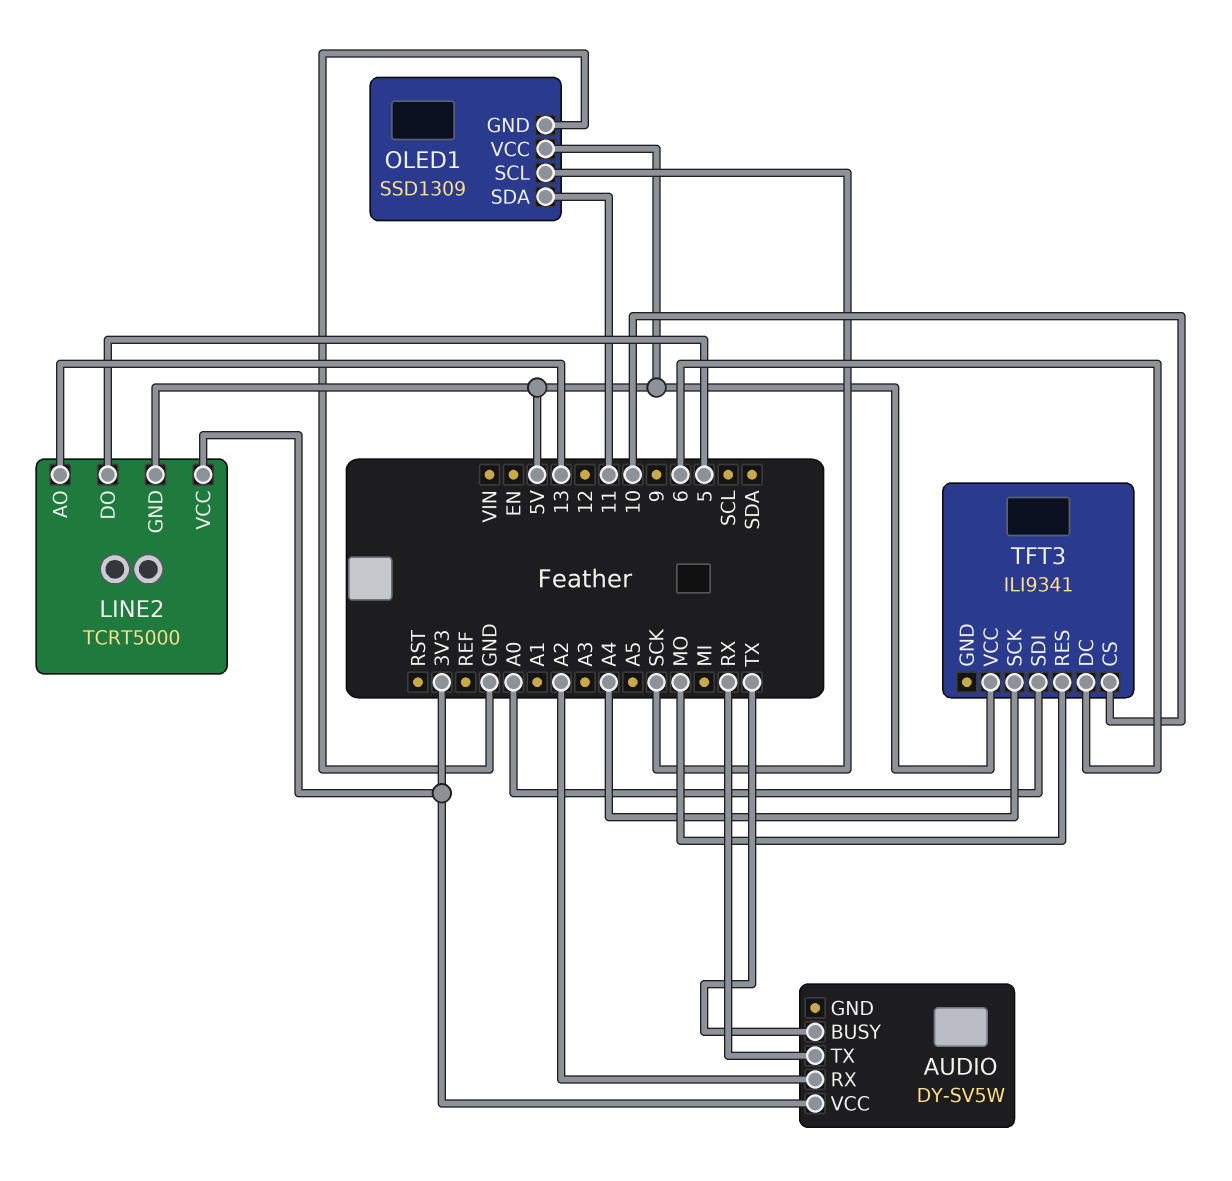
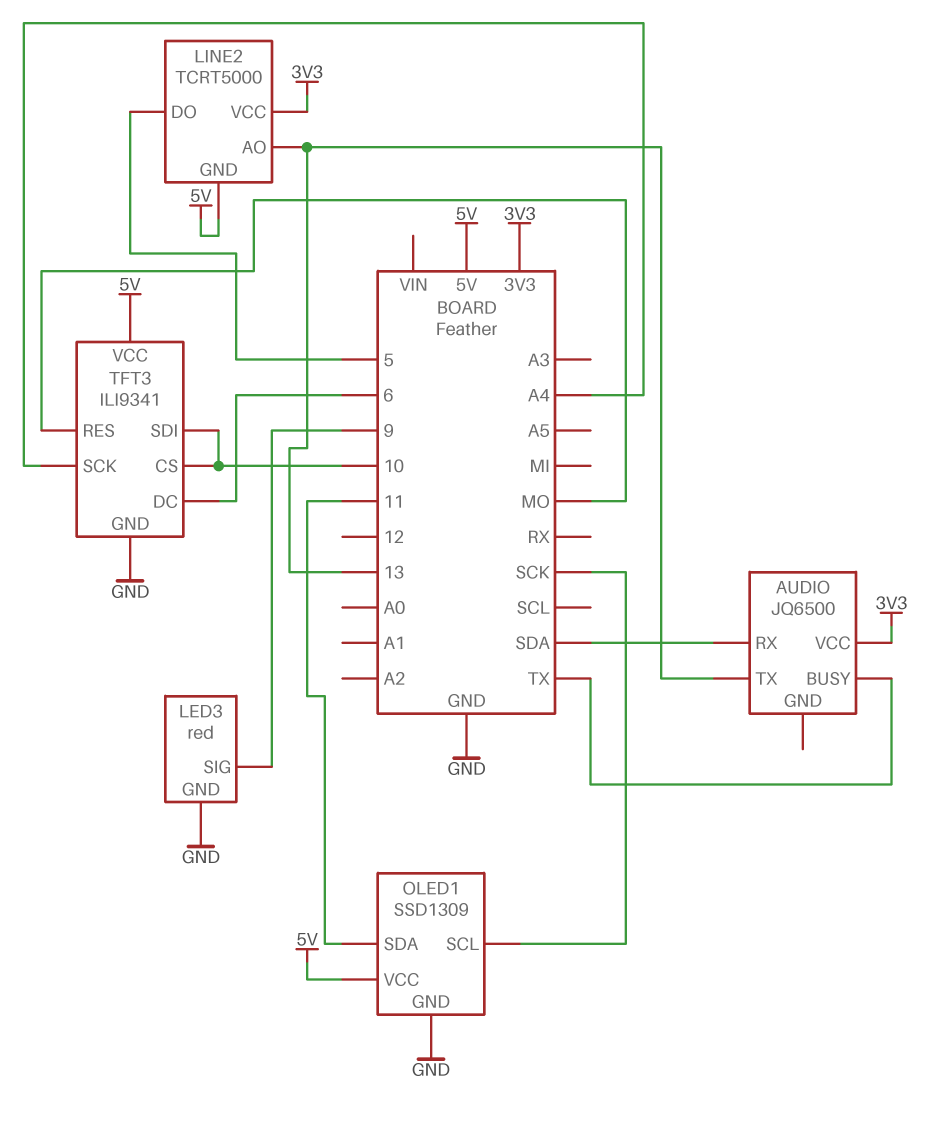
AUDIO: DY-SV5W -> JQ6500
AUDIO pin RX: A2 -> SDA
AUDIO pin TX: RX -> 13
LED3: none -> red
LED3 pin GND: none -> GND
LED3 pin SIG: none -> 9
TFT3 pin GND: none -> GND
TFT3 pin SDI: A0 -> 10

